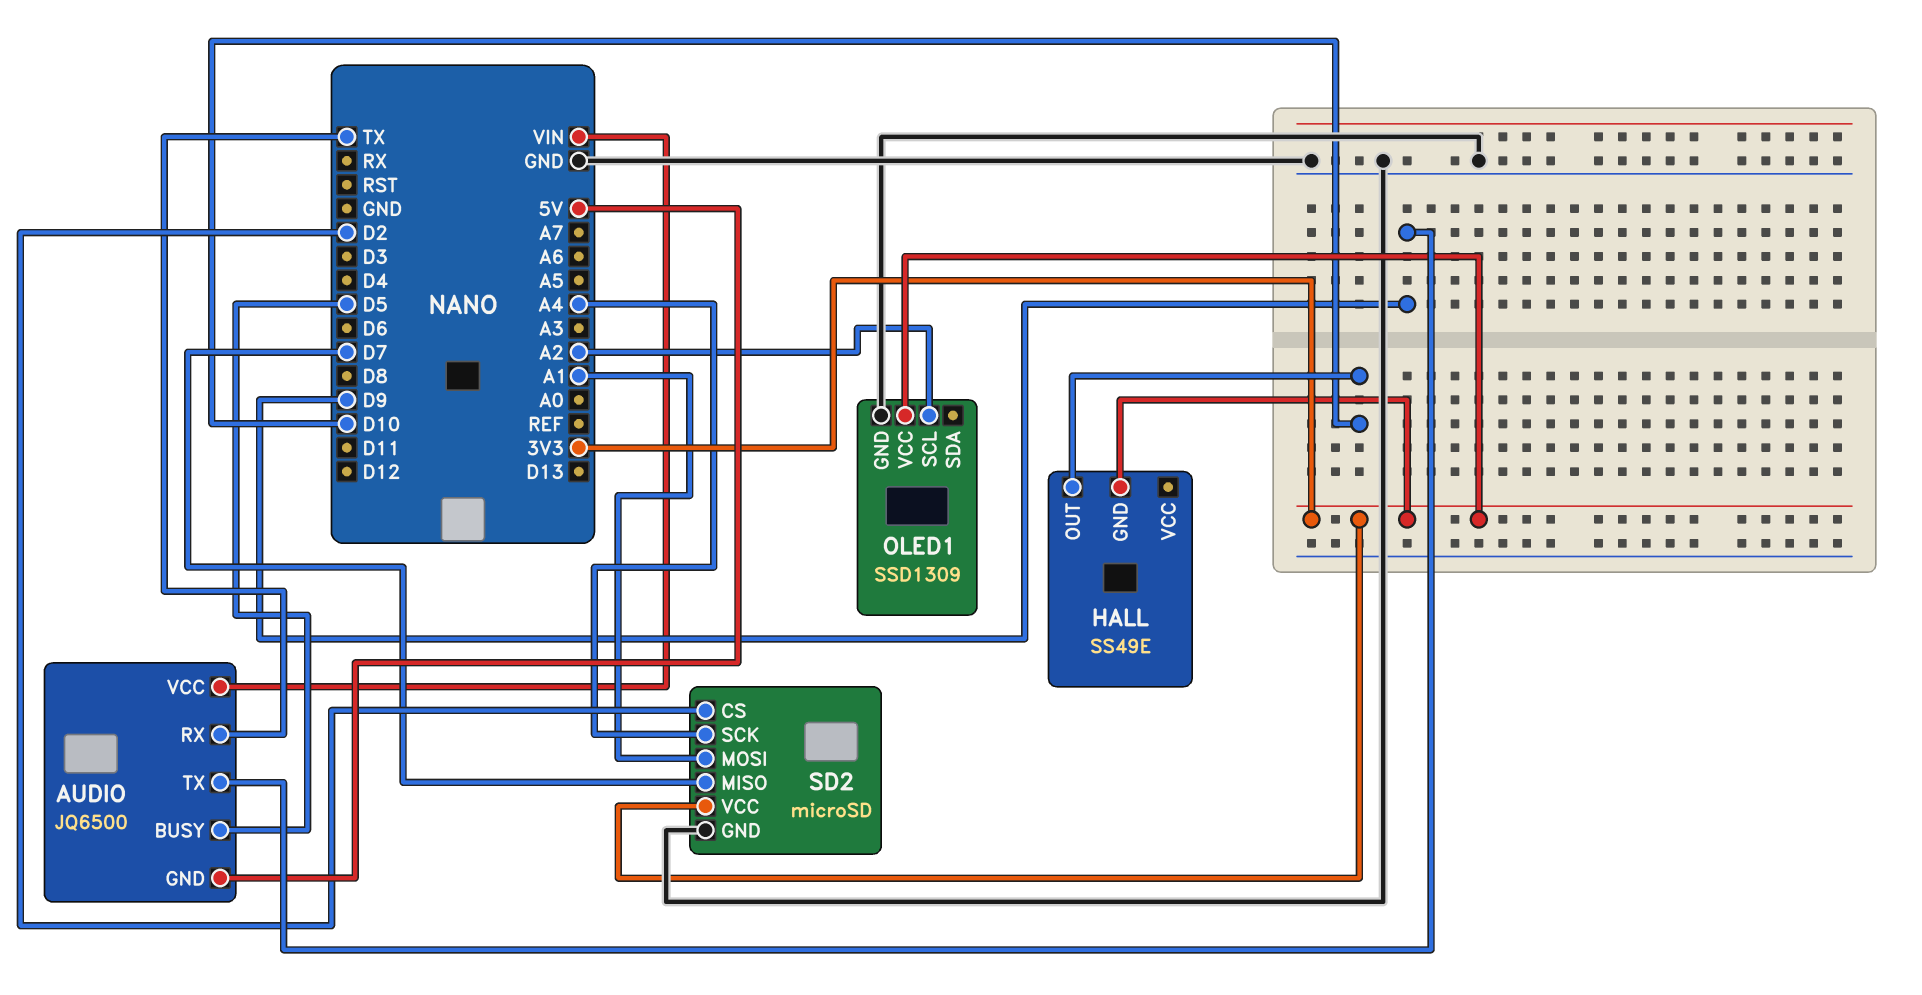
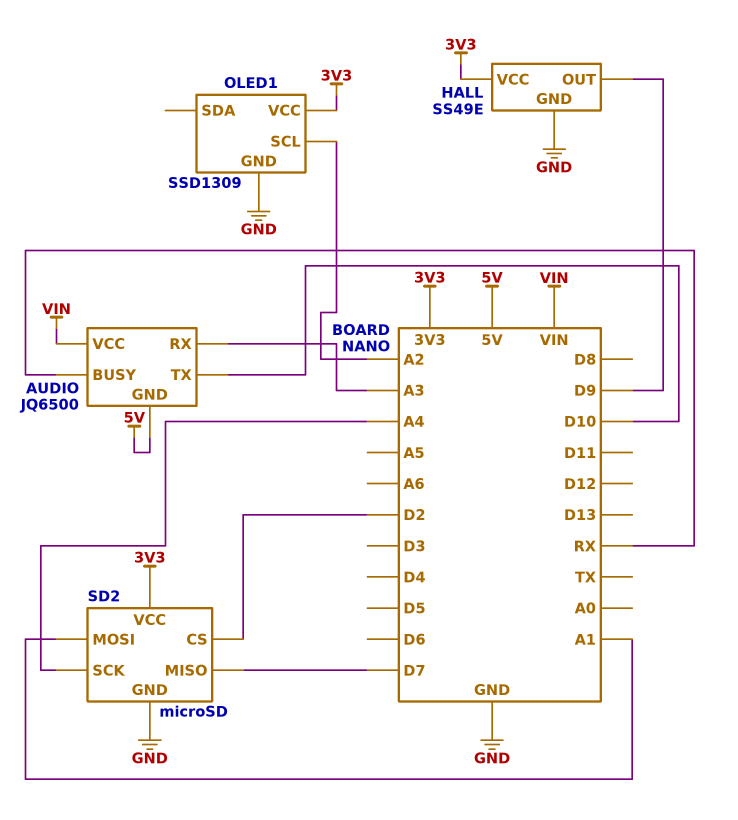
AUDIO pin BUSY: D5 -> RX
AUDIO pin RX: TX -> A3
AUDIO pin TX: D9 -> D10
HALL pin GND: 3V3 -> GND
HALL pin OUT: D10 -> D9
HALL pin VCC: none -> 3V3

